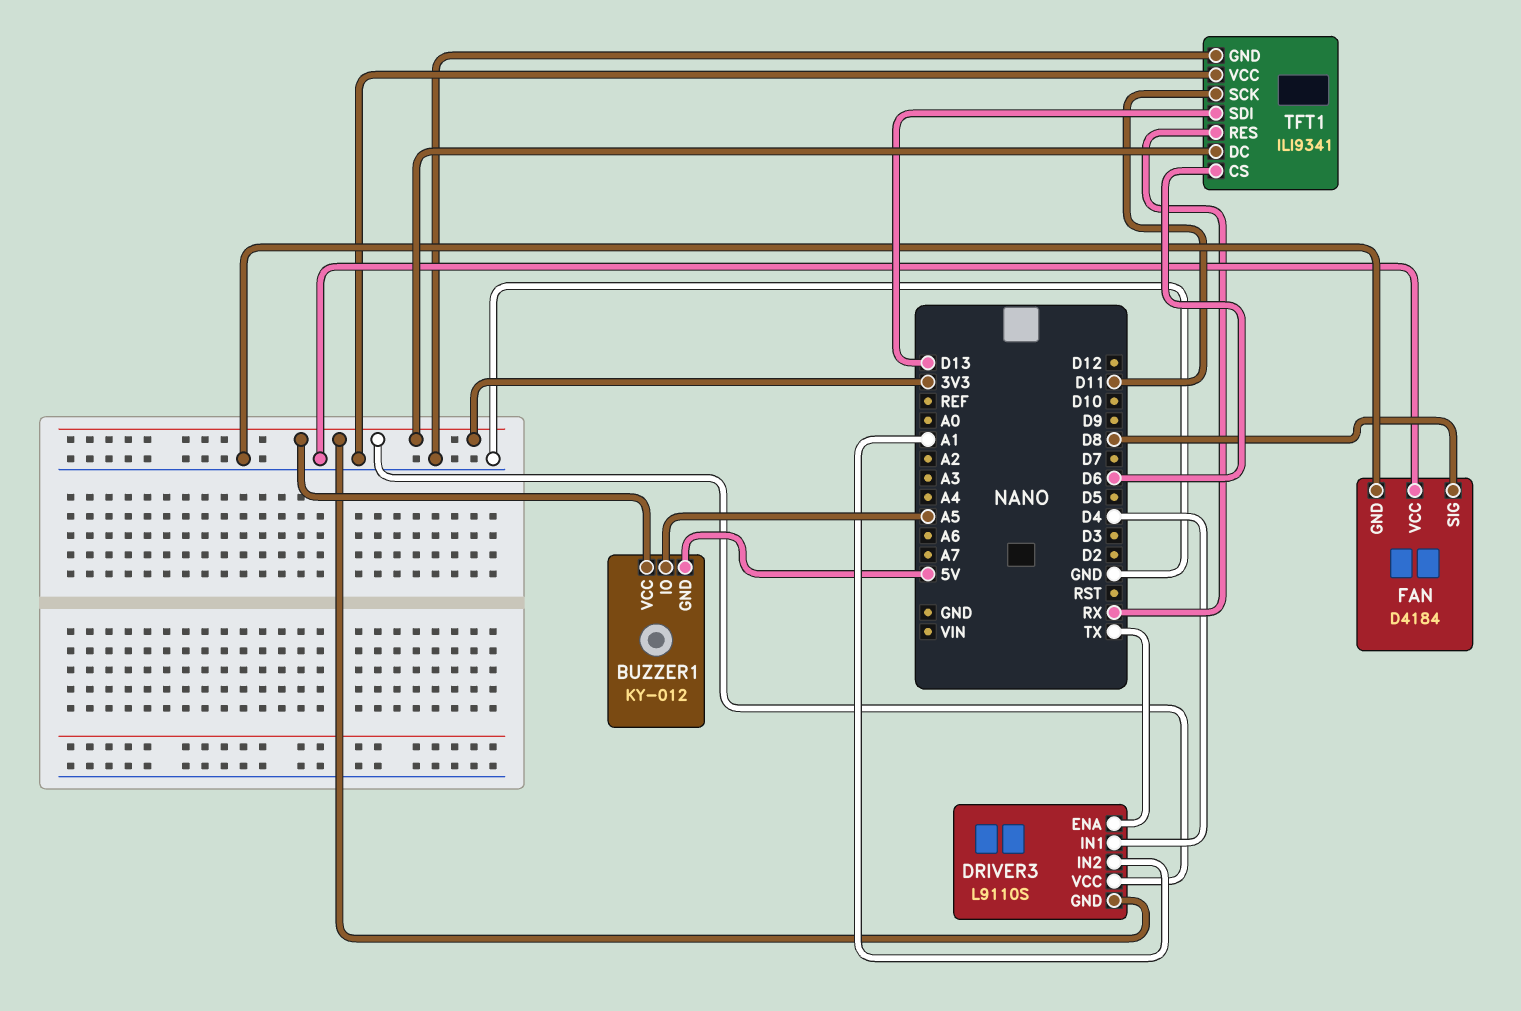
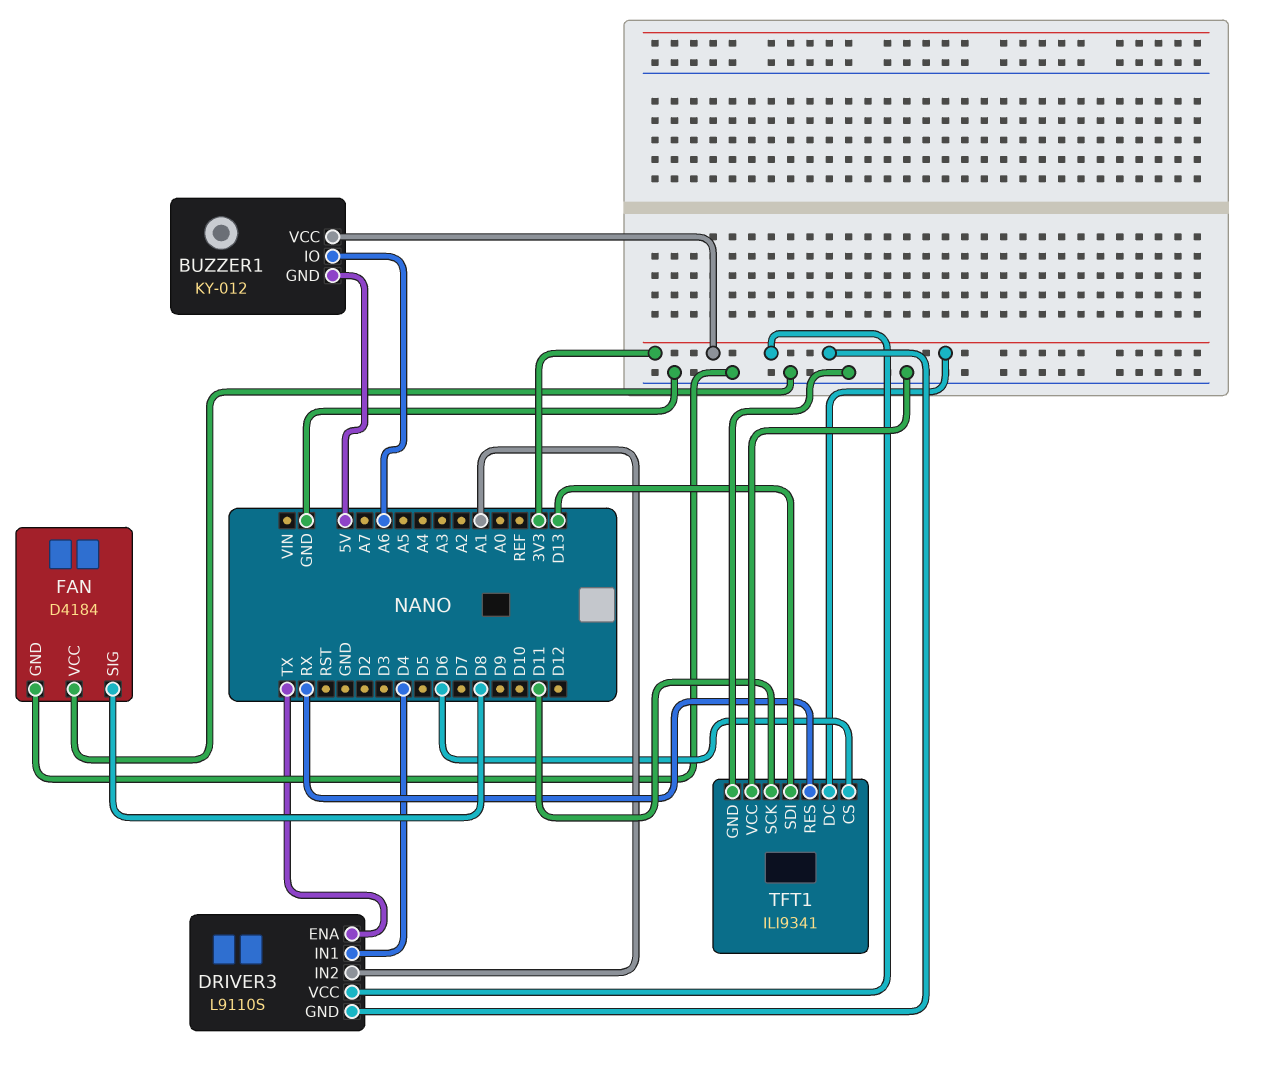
BUZZER1 pin IO: A5 -> A6

